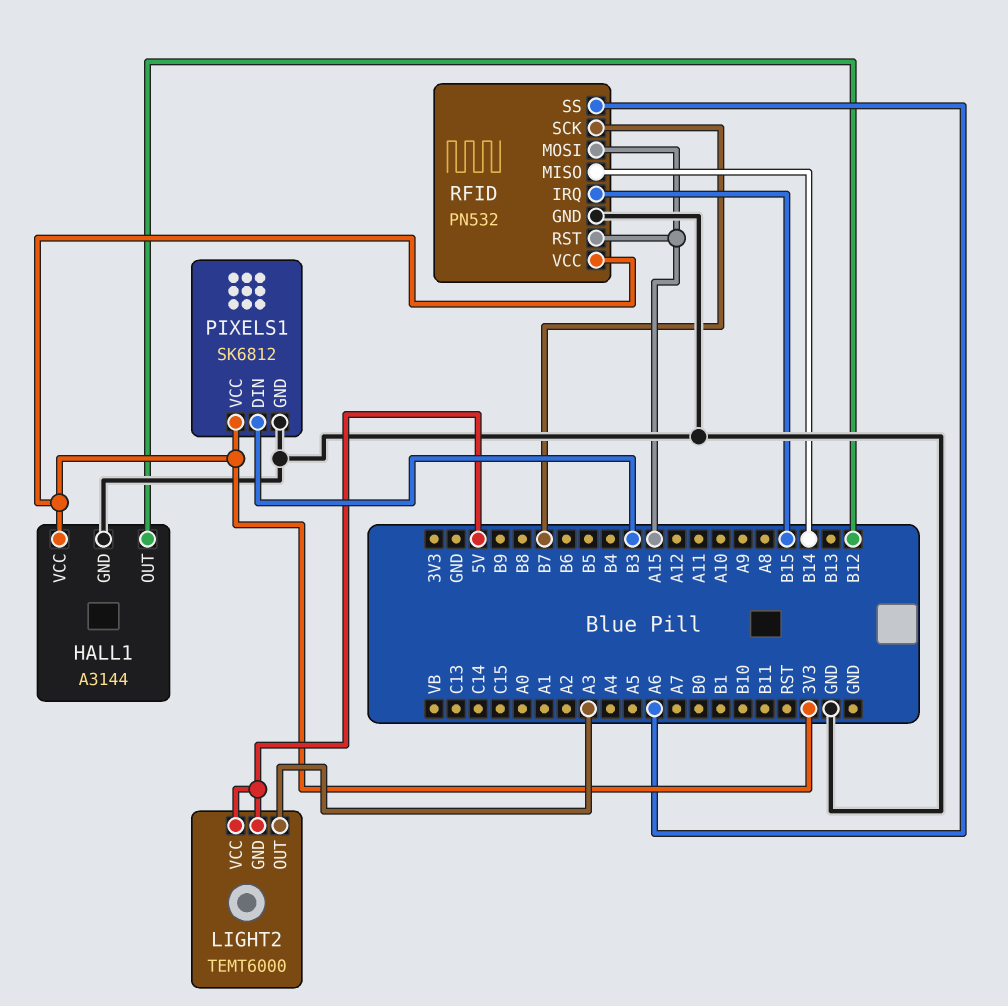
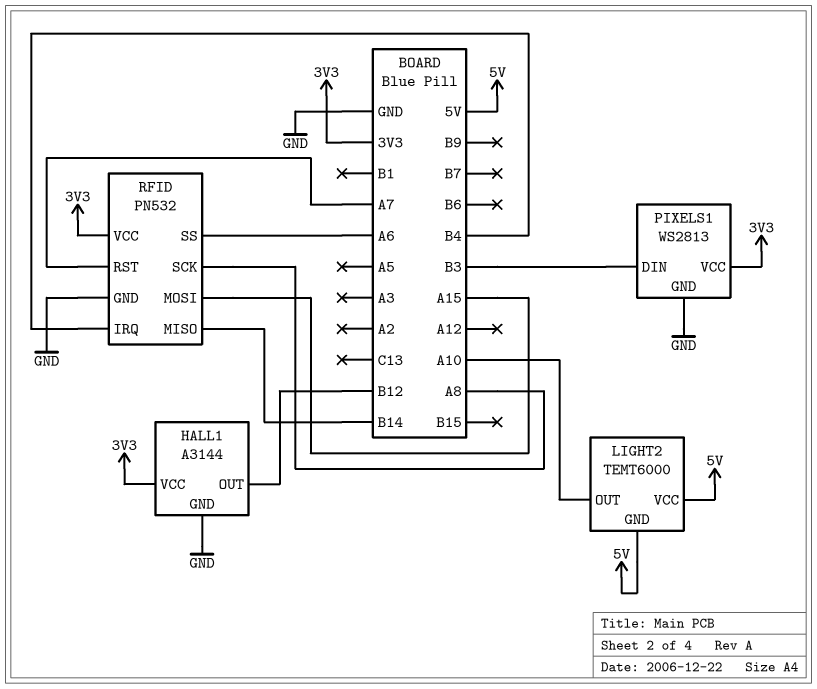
LIGHT2 pin OUT: A3 -> A10
PIXELS1: SK6812 -> WS2813
RFID pin IRQ: B15 -> B4
RFID pin RST: A15 -> A7
RFID pin SCK: B7 -> A8

